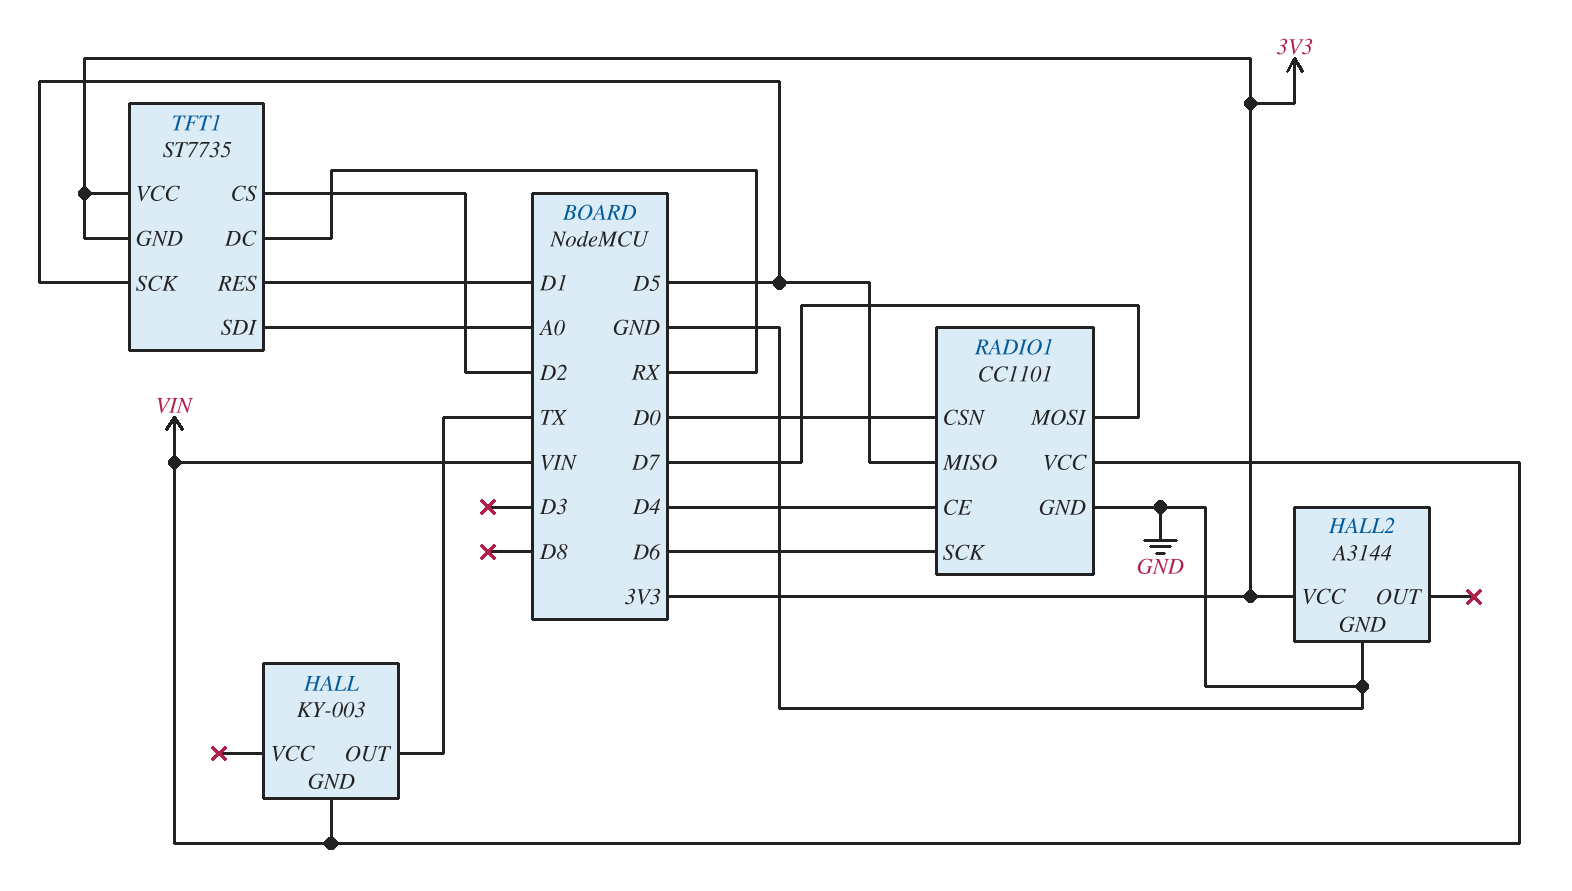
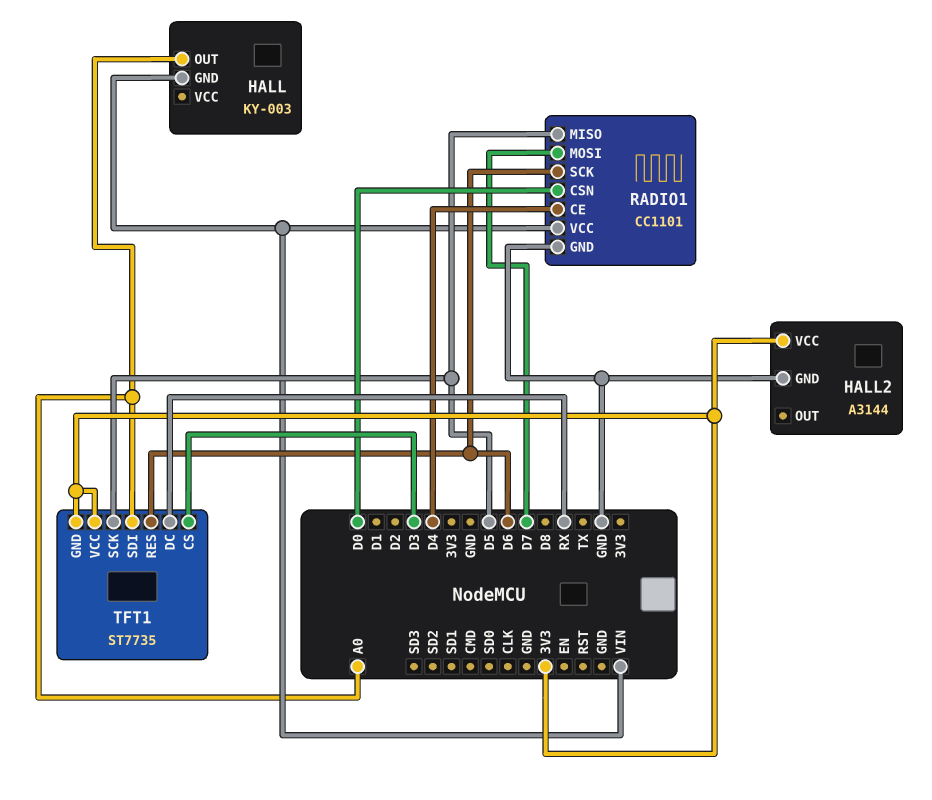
HALL pin OUT: TX -> A0
TFT1 pin CS: D2 -> D3
TFT1 pin RES: D1 -> D6

